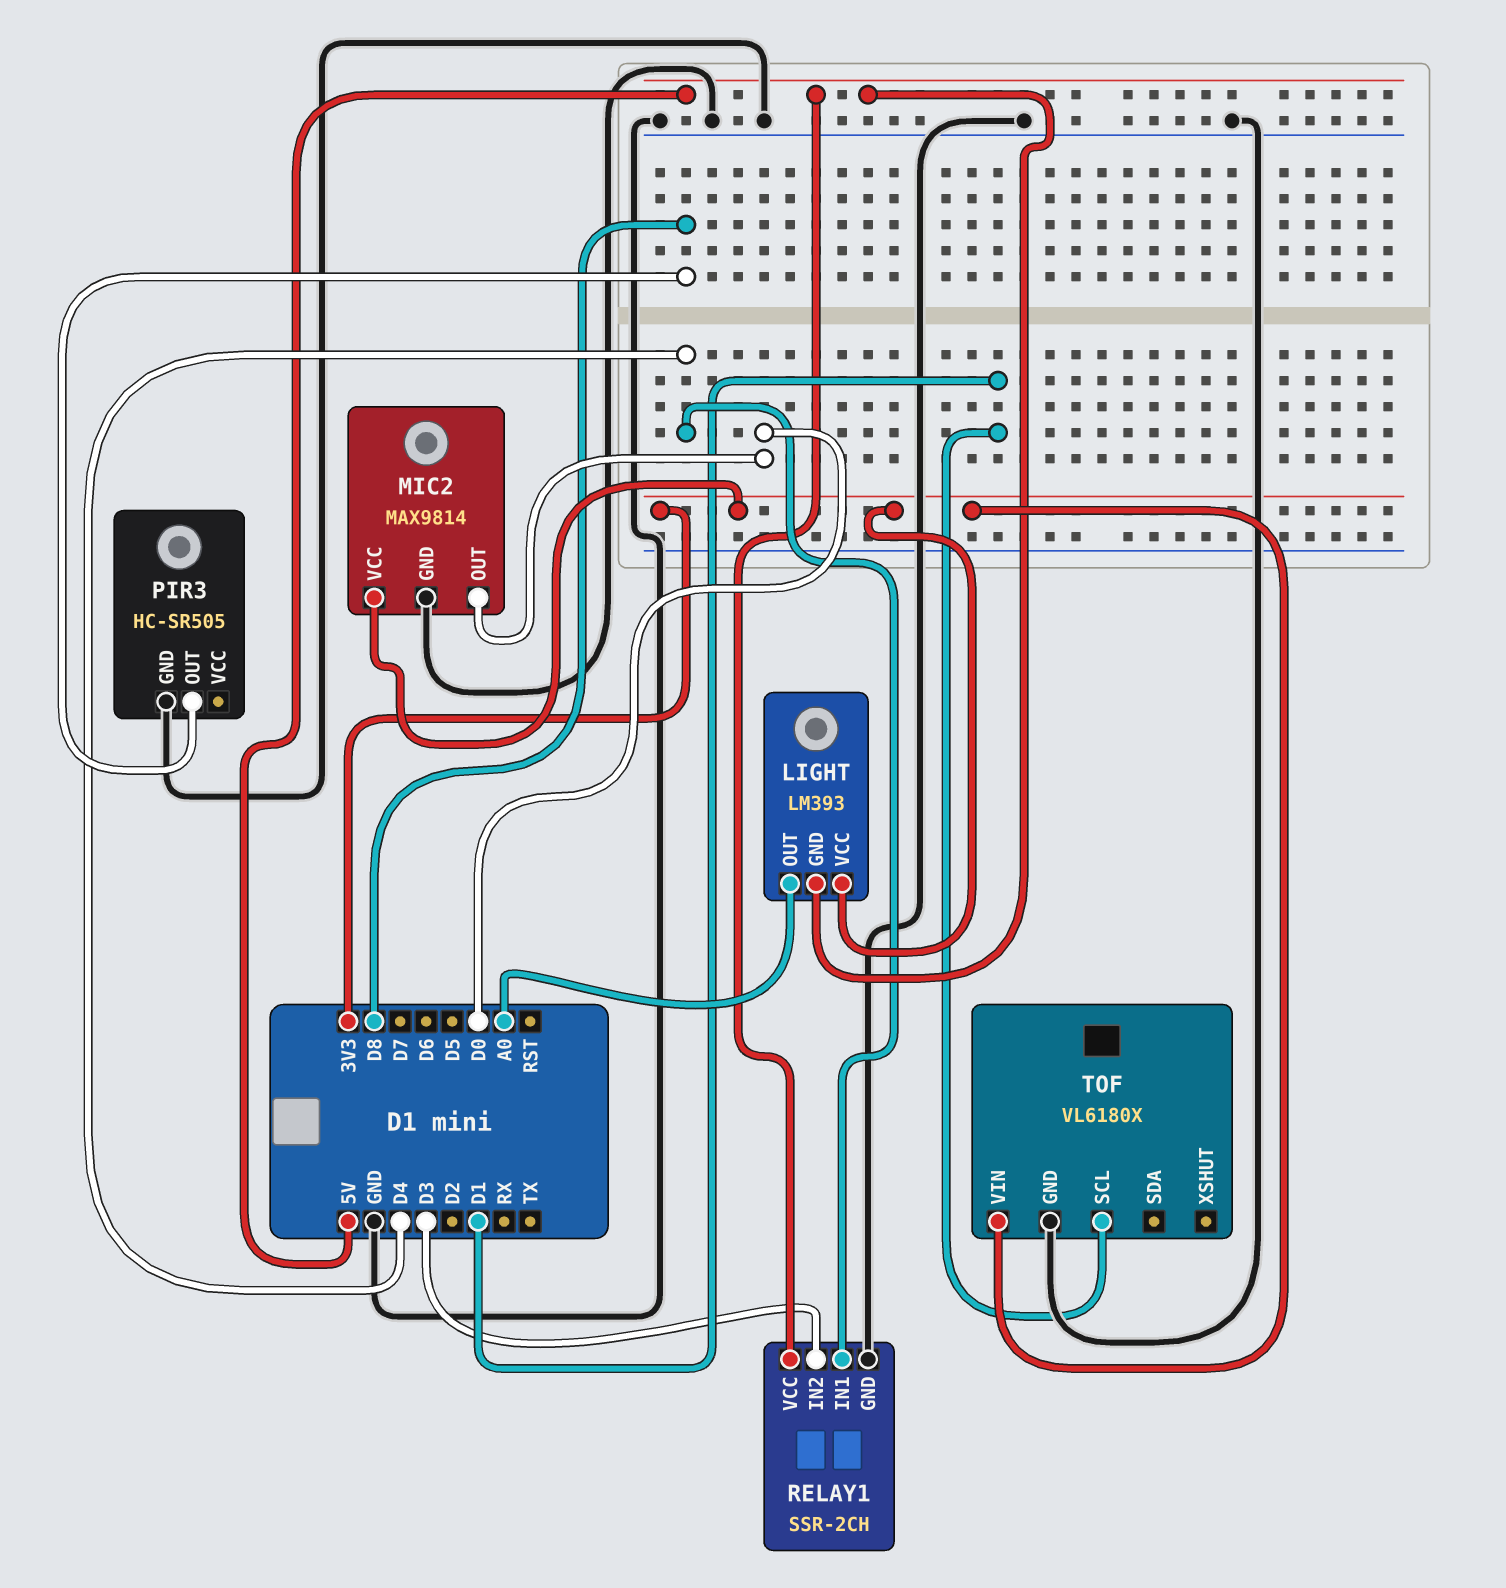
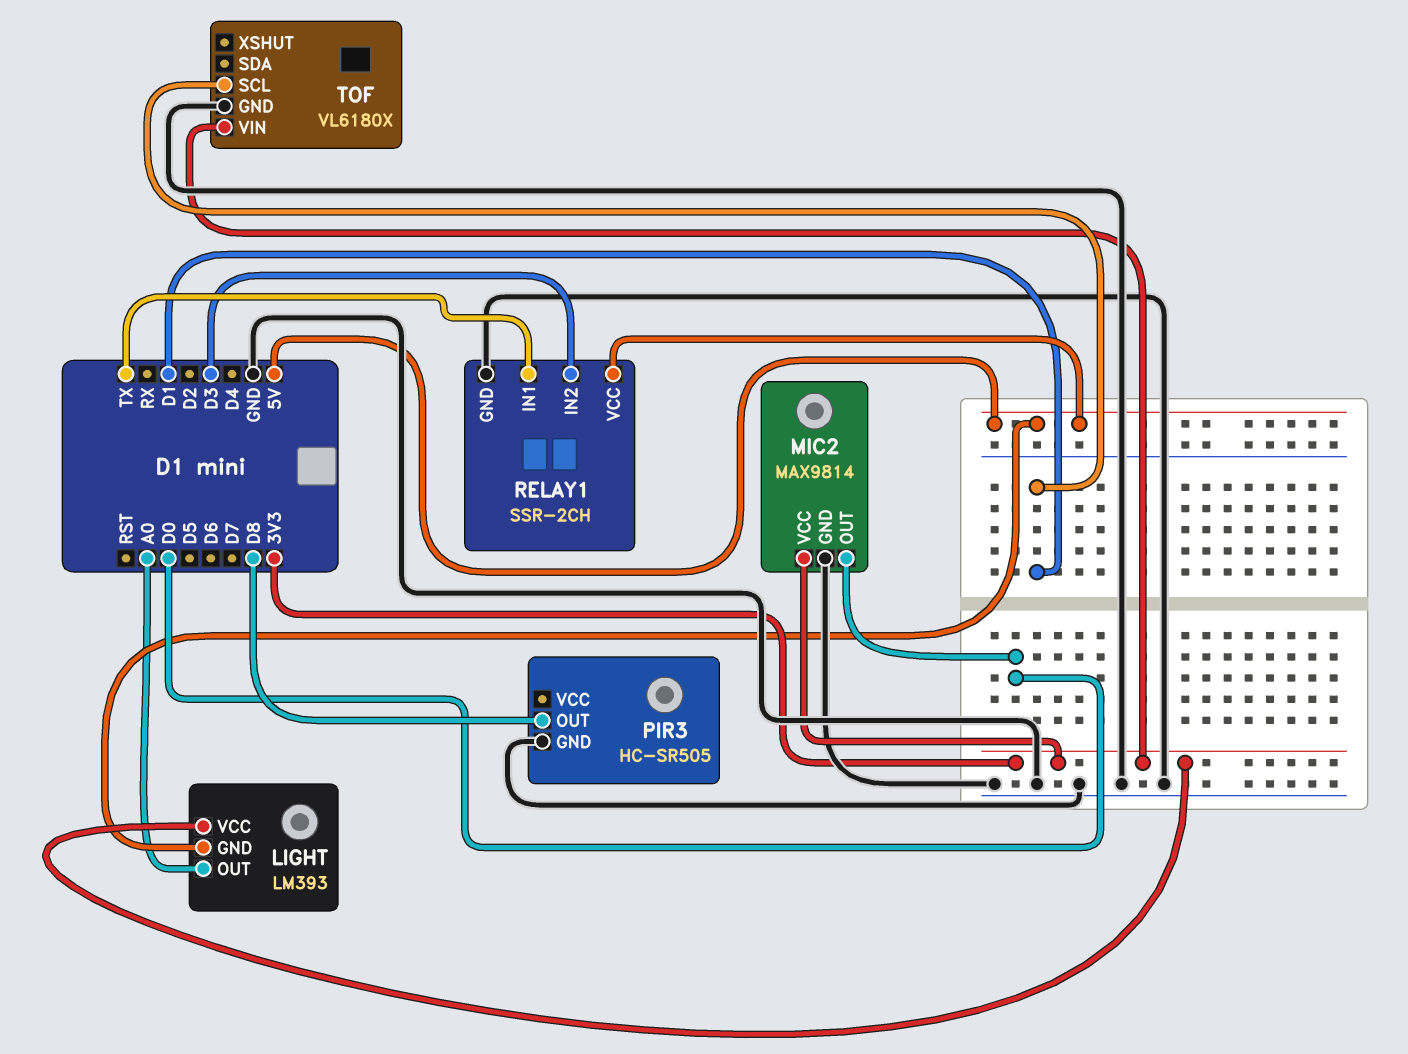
RELAY1 pin IN1: D4 -> TX

